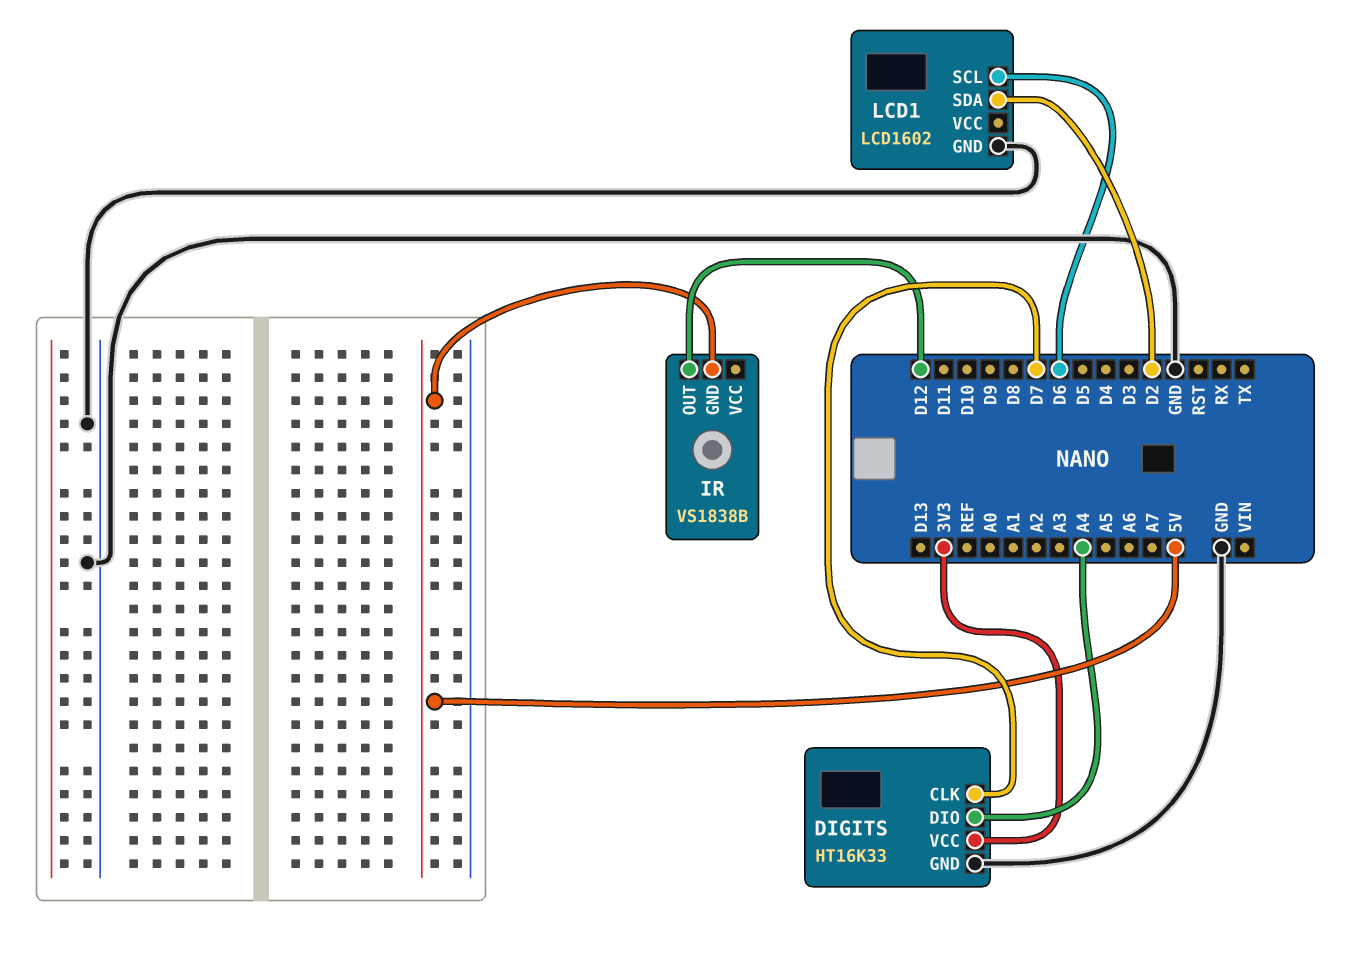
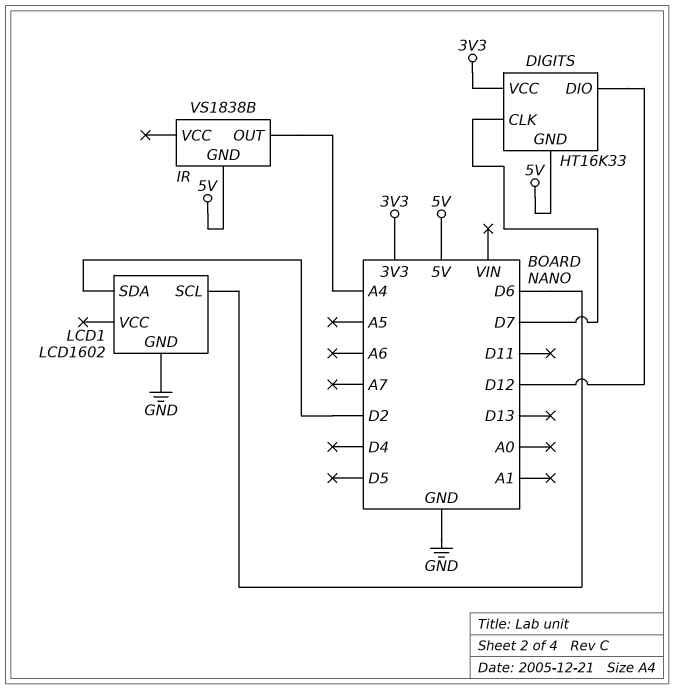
DIGITS pin DIO: A4 -> D12
DIGITS pin GND: GND -> 5V
IR pin OUT: D12 -> A4

